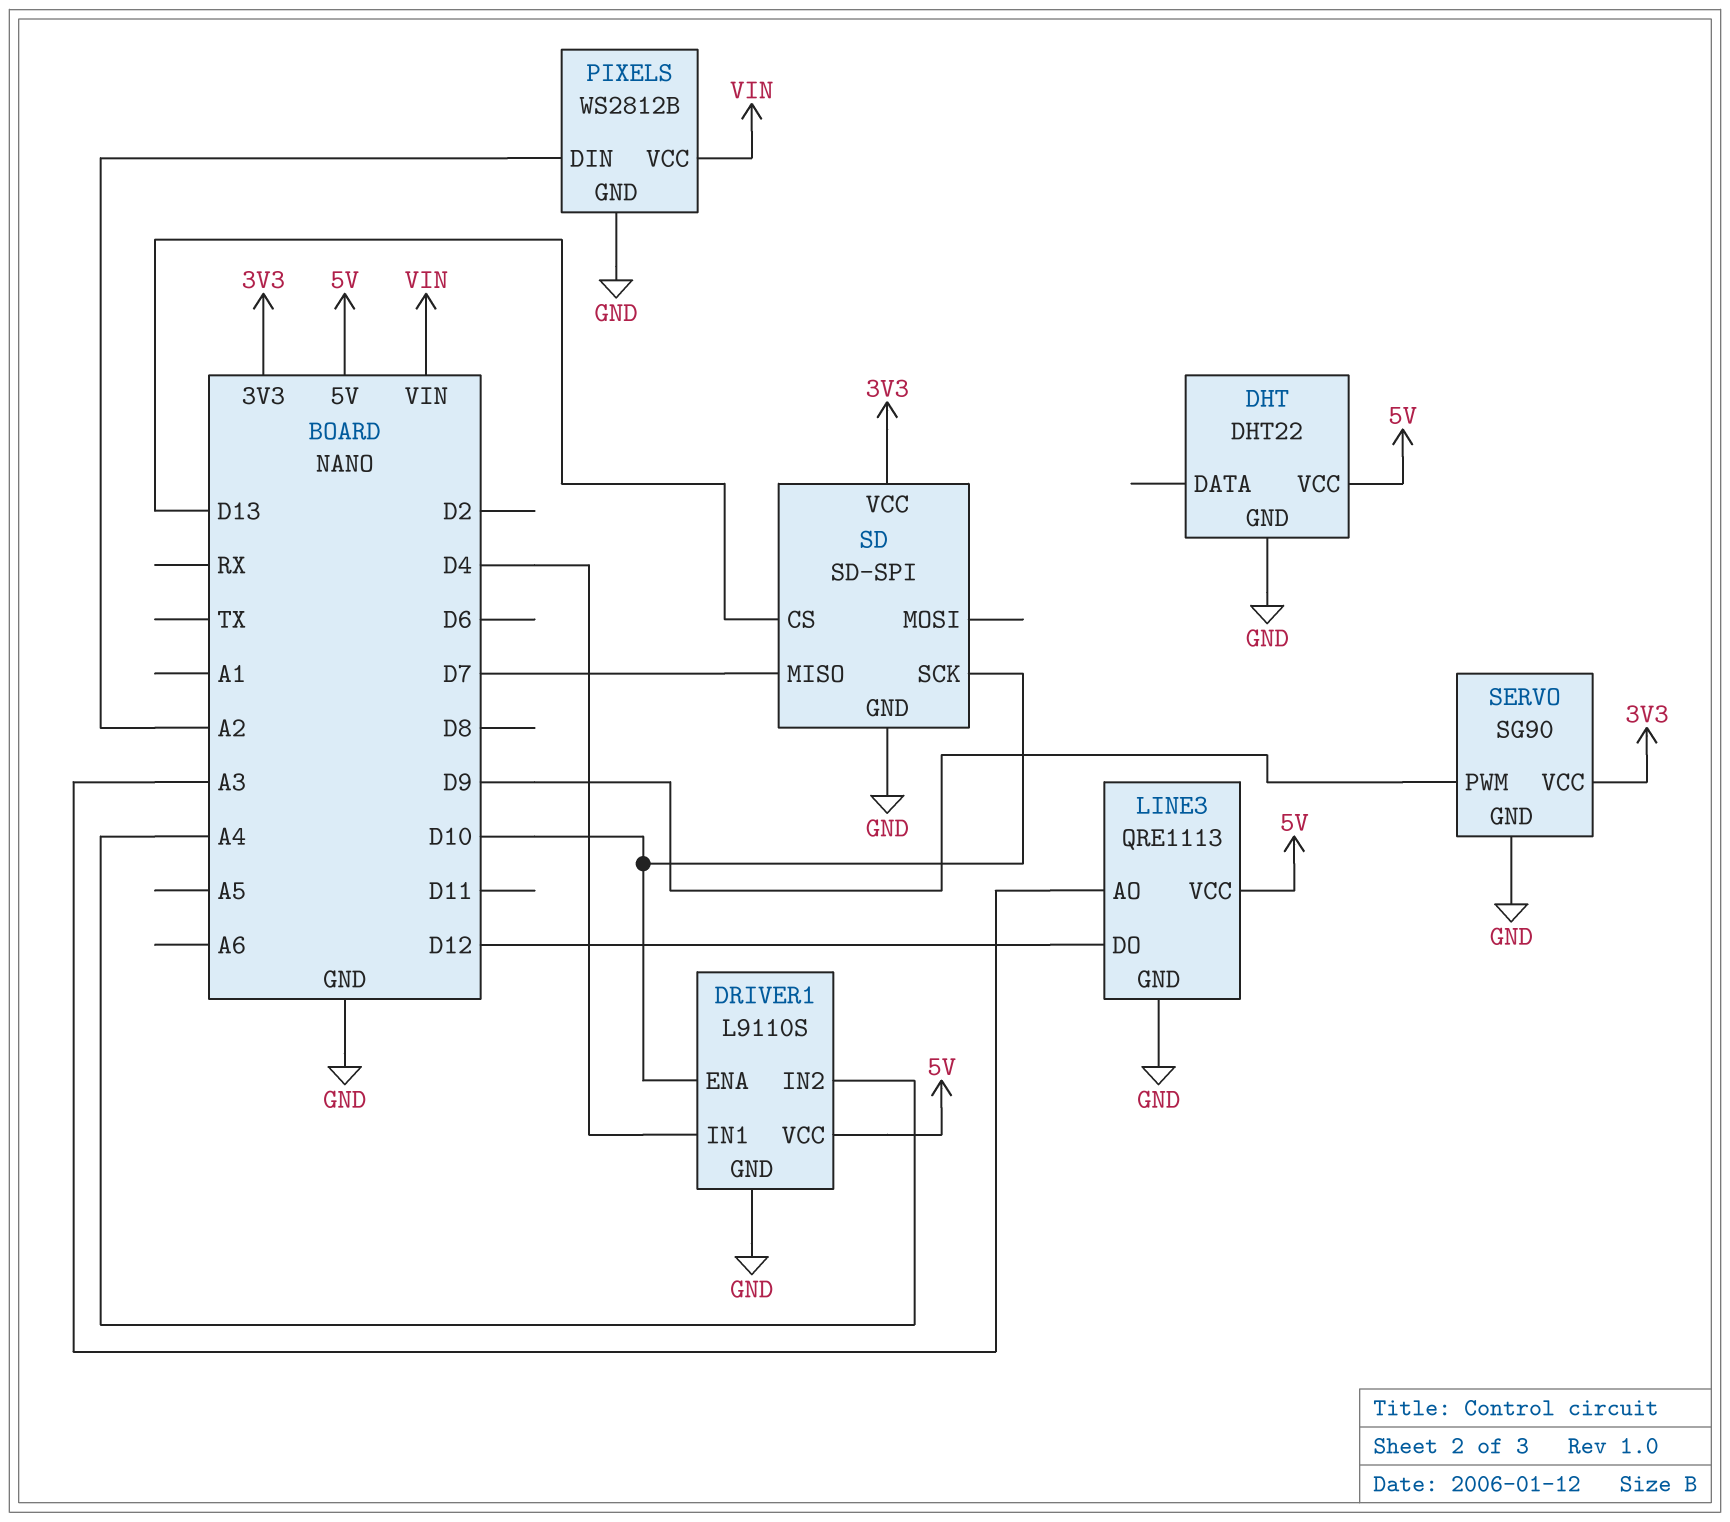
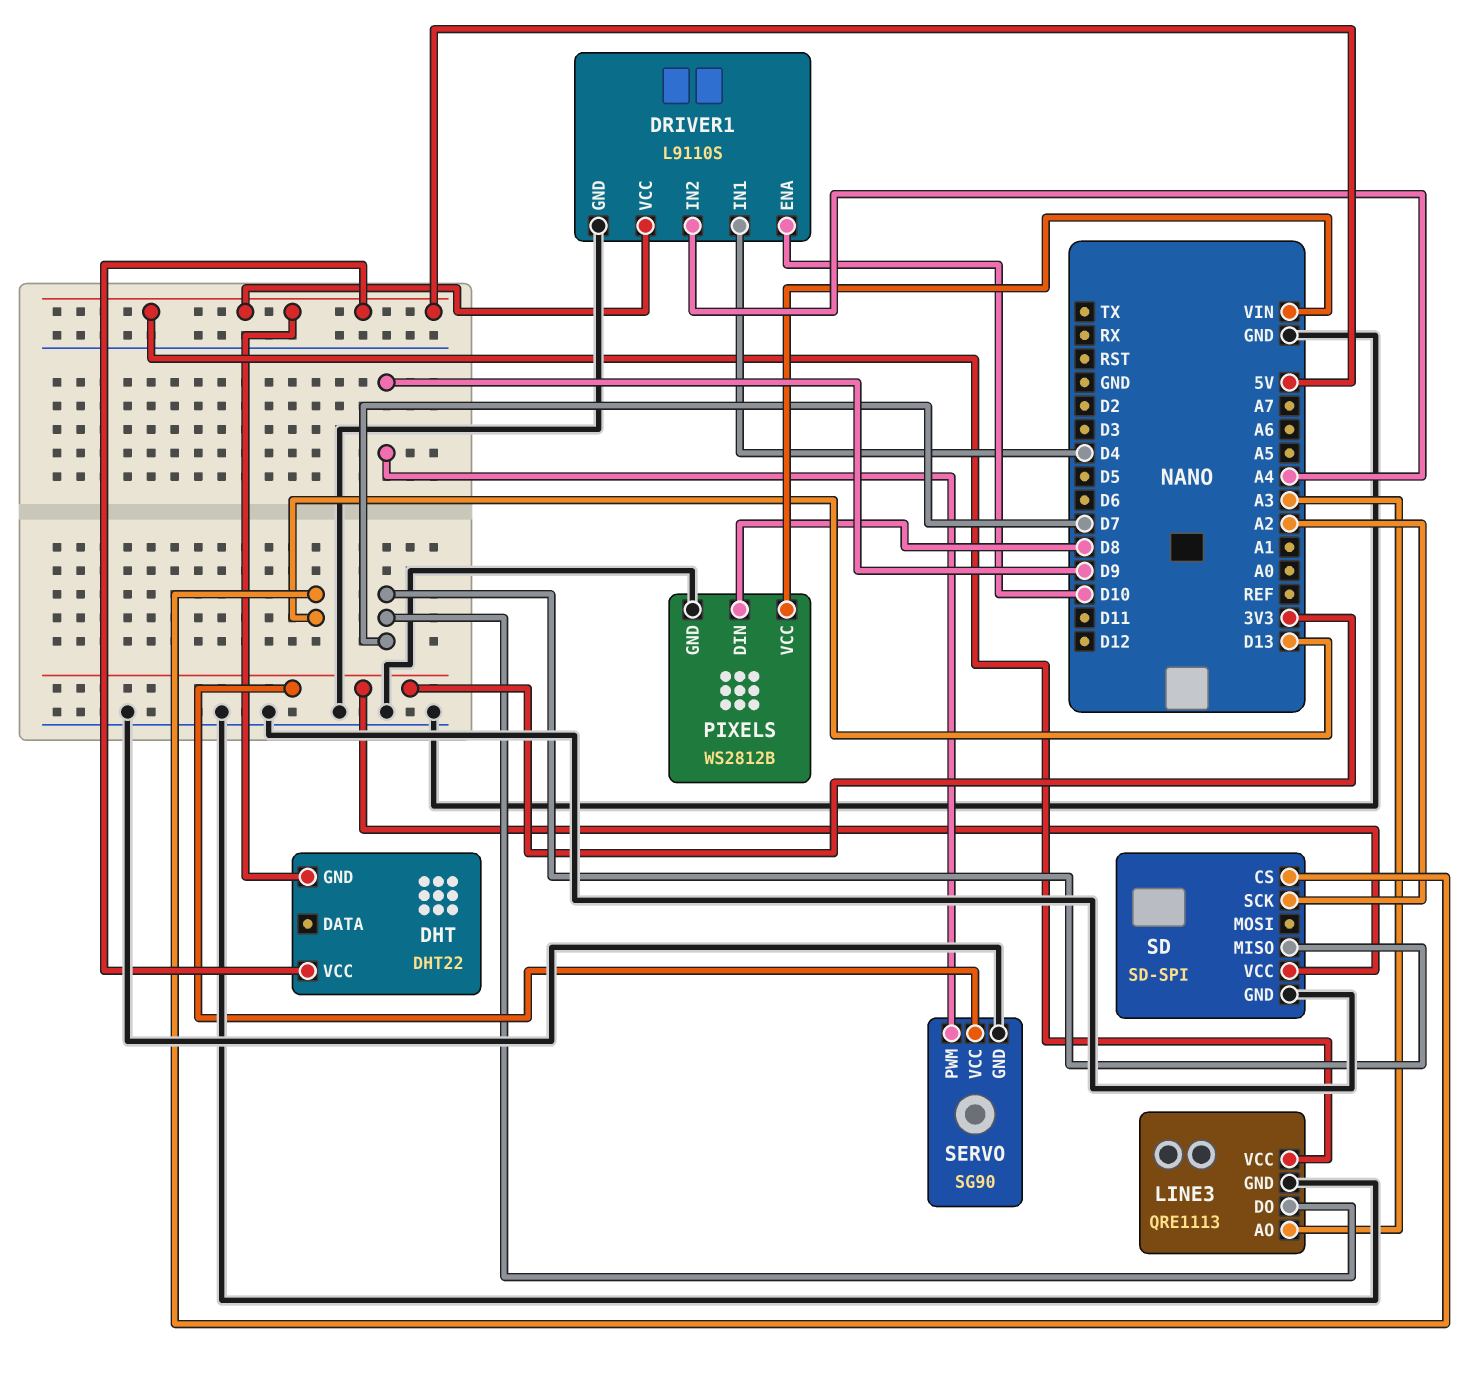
DHT pin GND: GND -> 5V
LINE3 pin DO: D12 -> D7
PIXELS pin DIN: A2 -> D8
SD pin SCK: D10 -> A2

